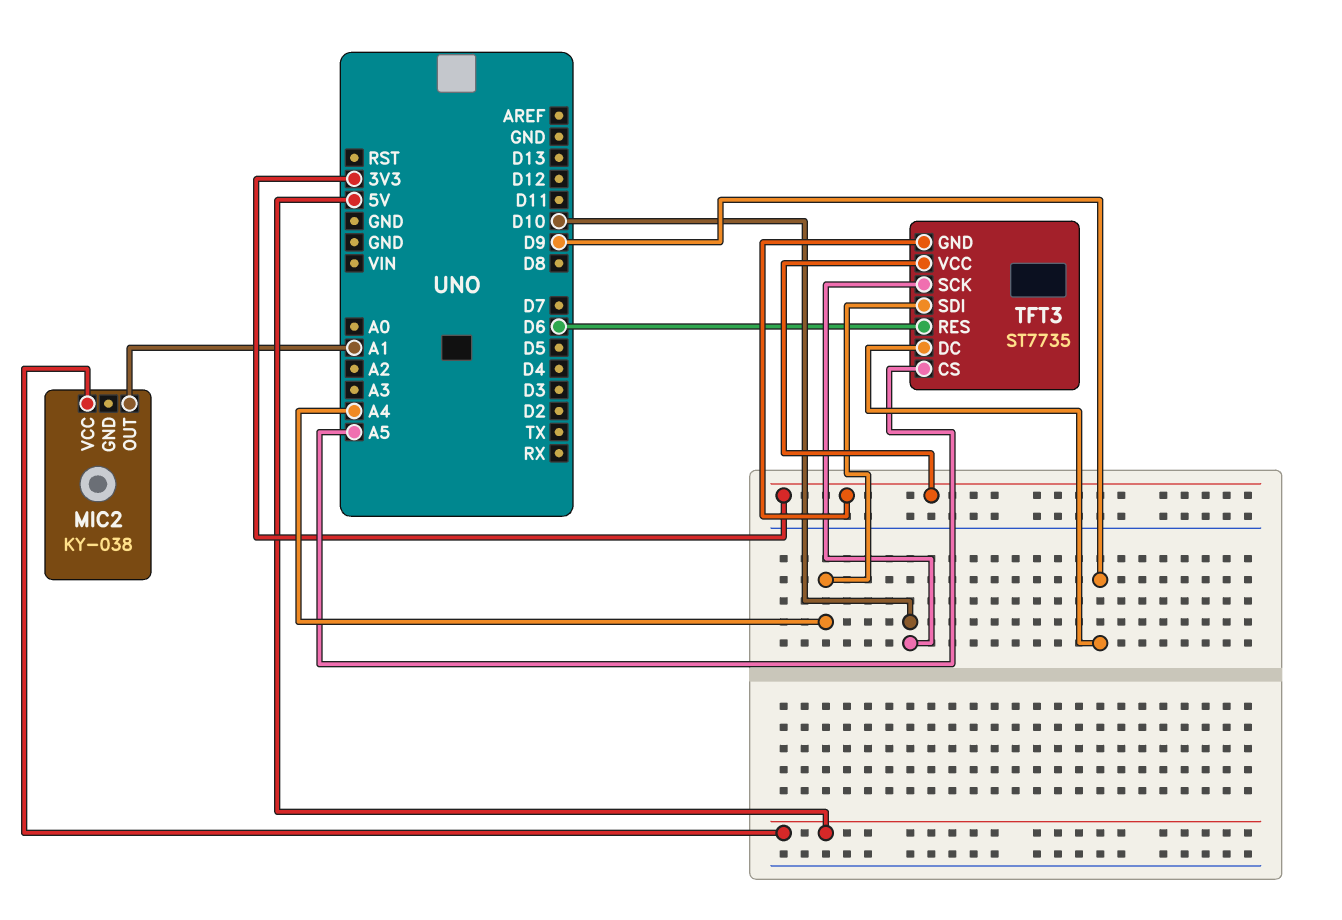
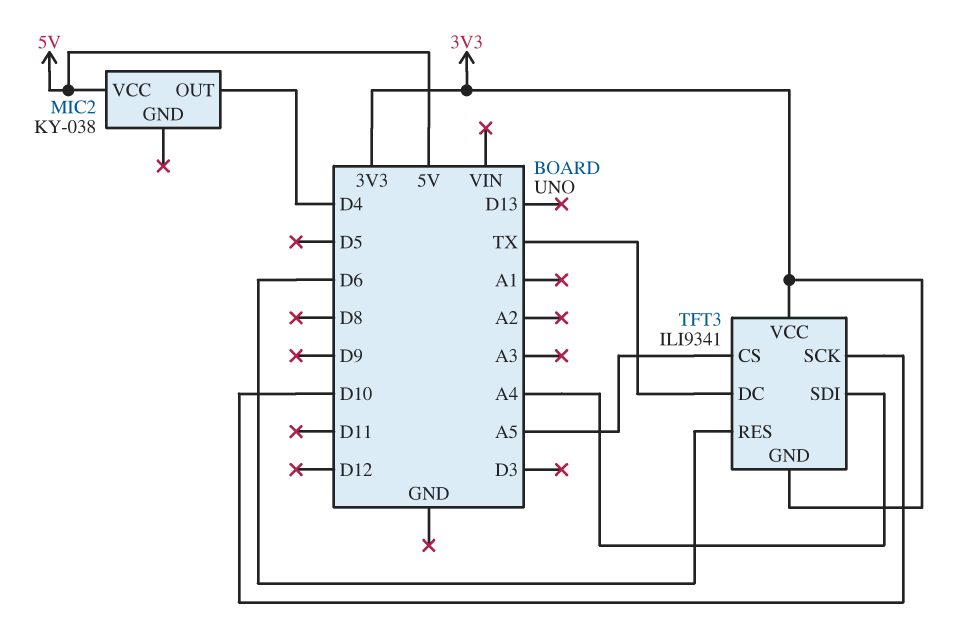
MIC2 pin OUT: A1 -> D4
TFT3: ST7735 -> ILI9341
TFT3 pin DC: D9 -> TX

